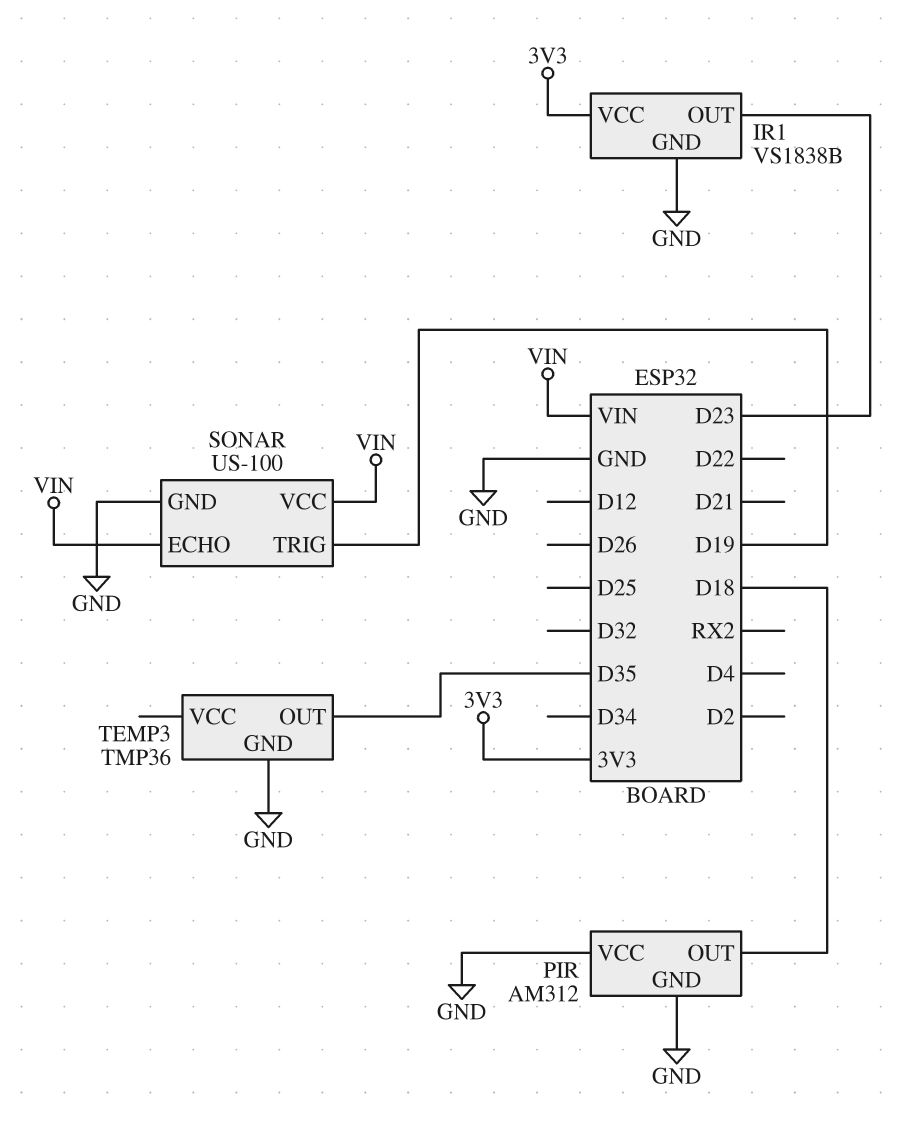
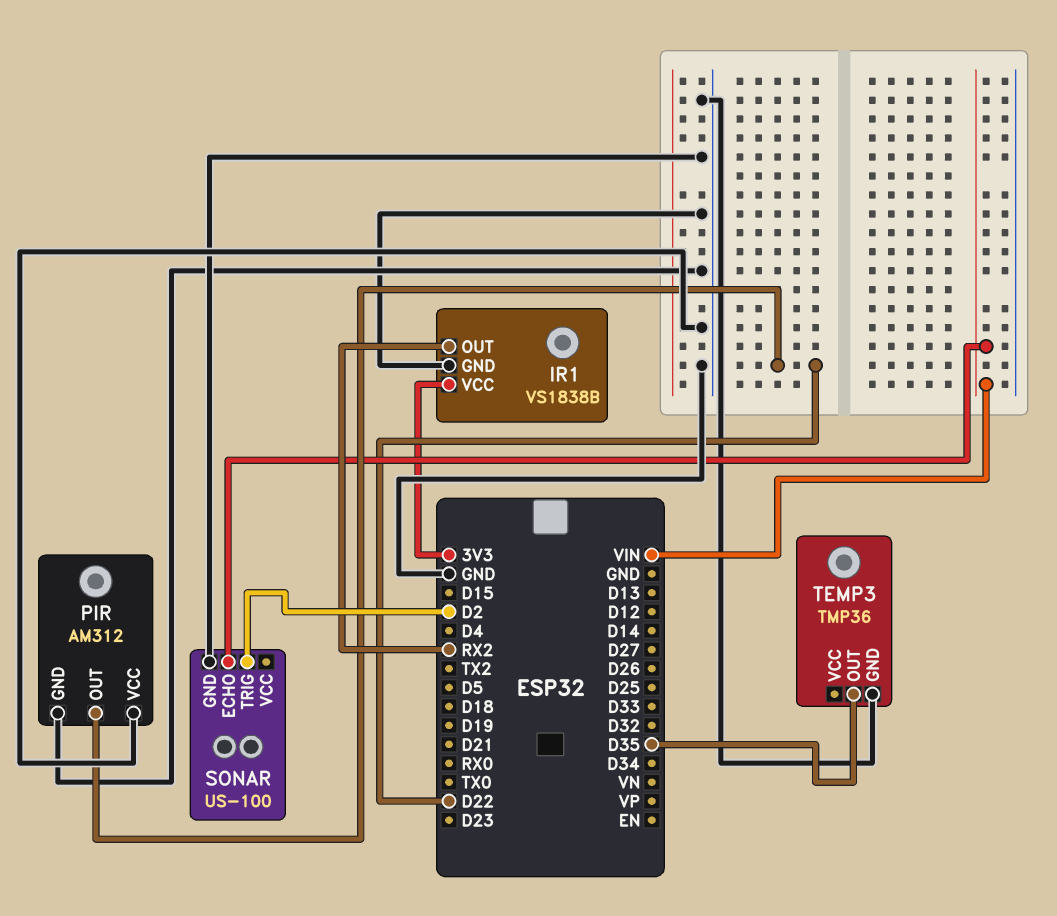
IR1 pin OUT: D23 -> RX2
PIR pin OUT: D18 -> D22
SONAR pin TRIG: D19 -> D2
SONAR pin VCC: VIN -> none

